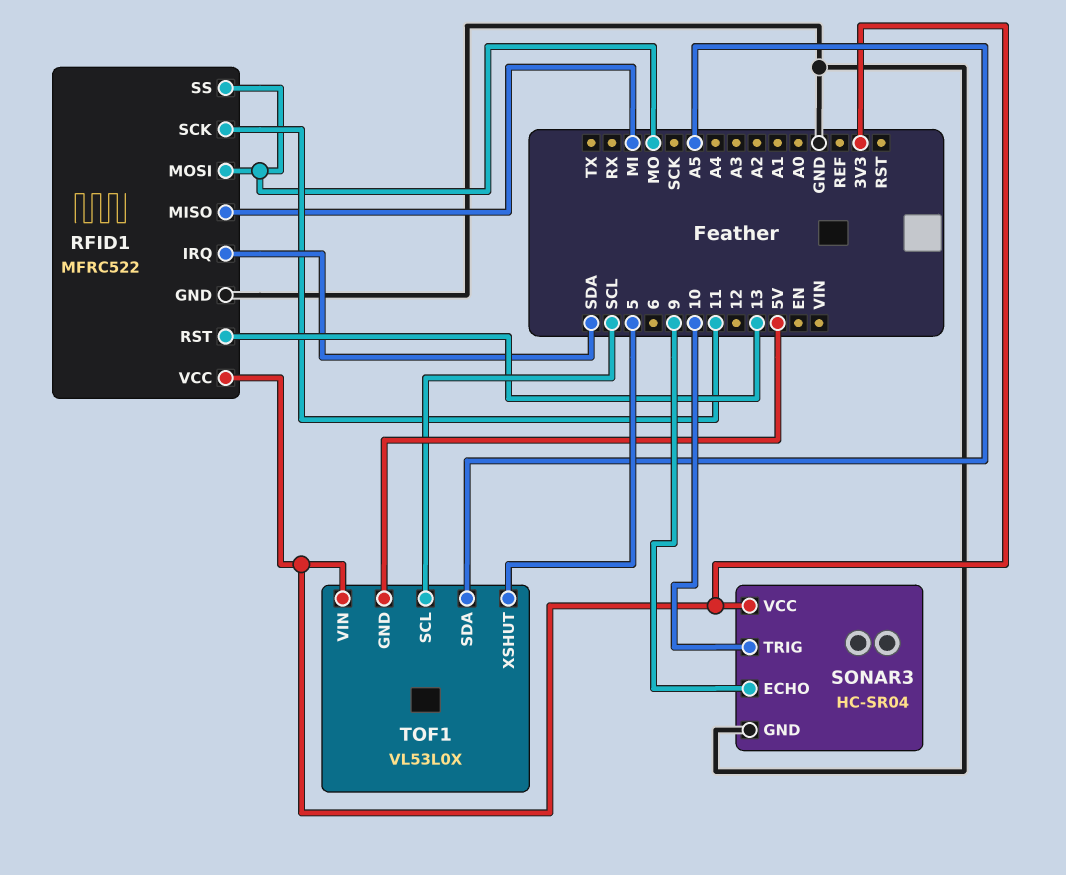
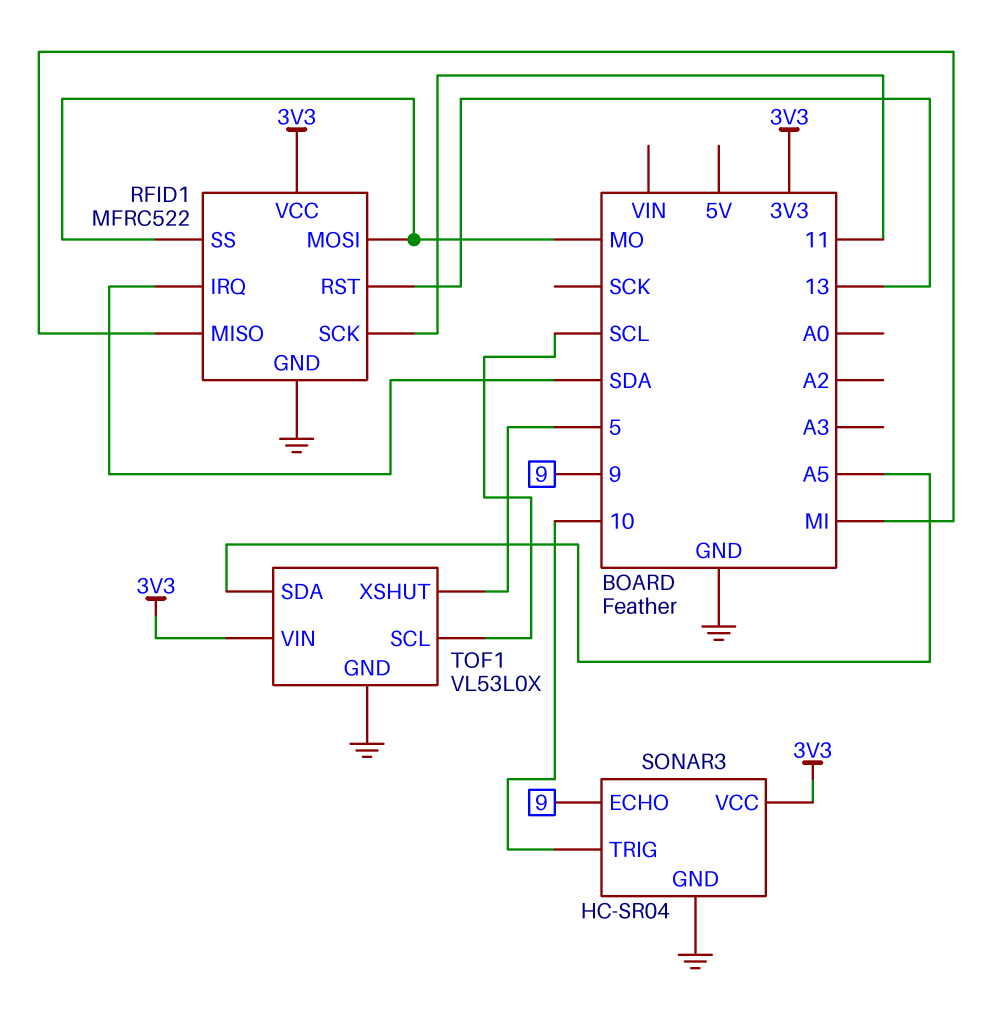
TOF1 pin GND: 5V -> GND

